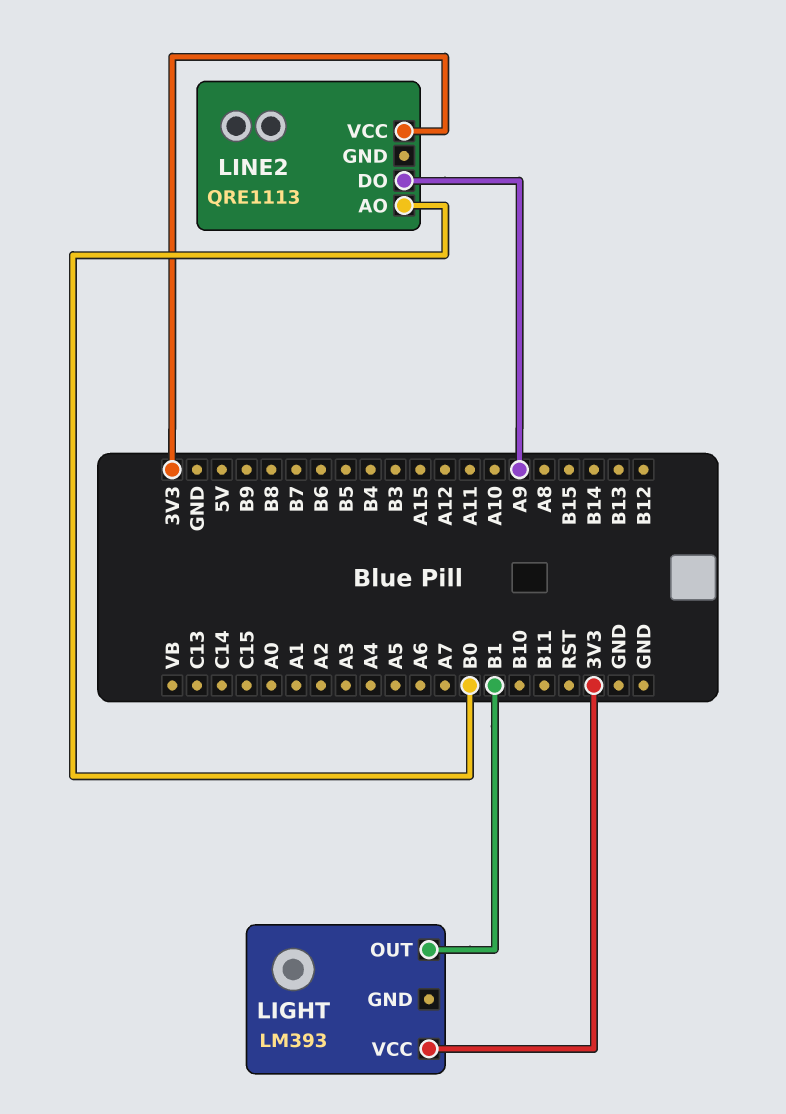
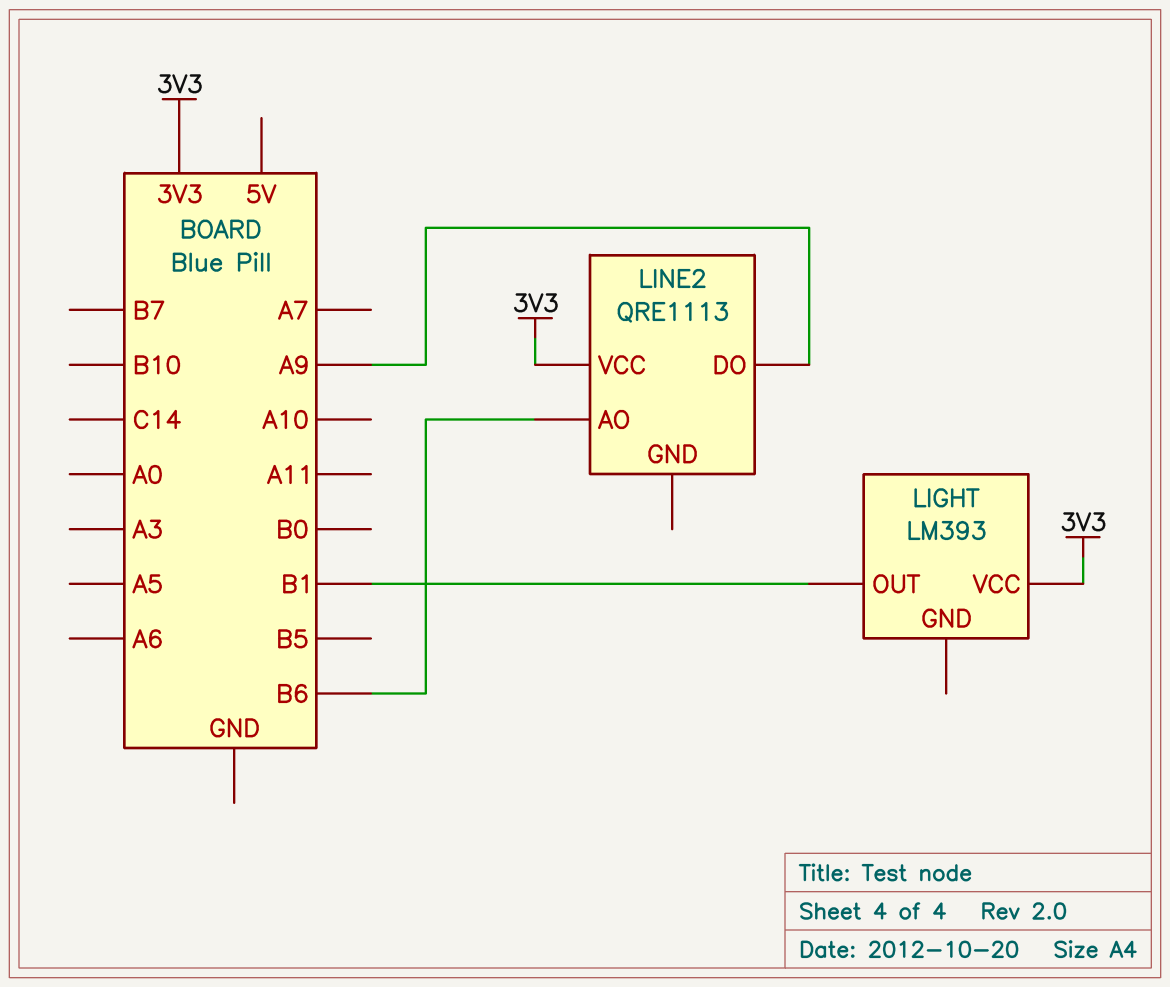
LINE2 pin AO: B0 -> B6

